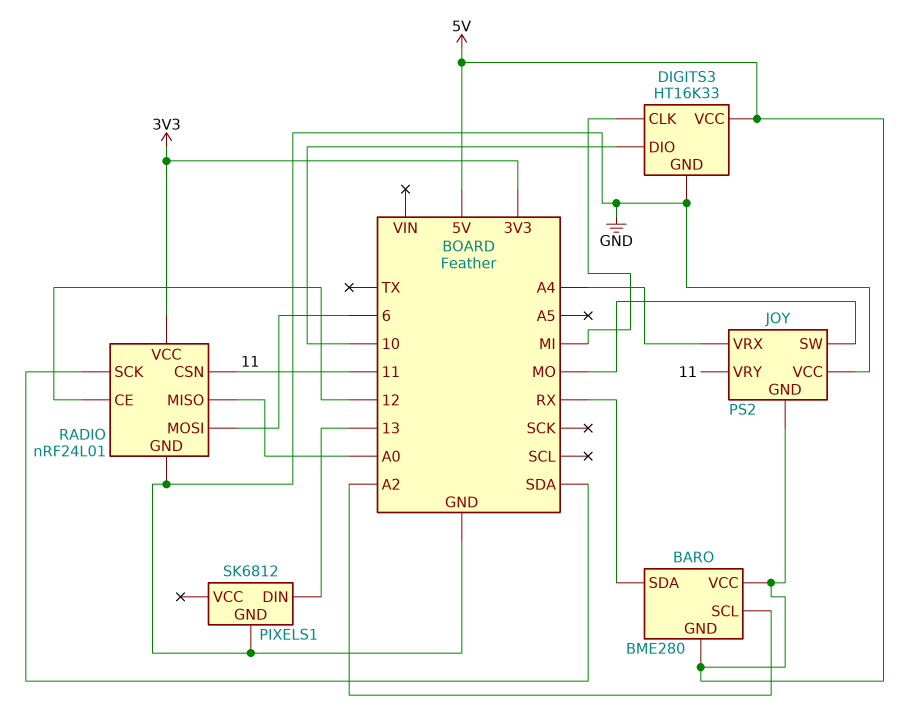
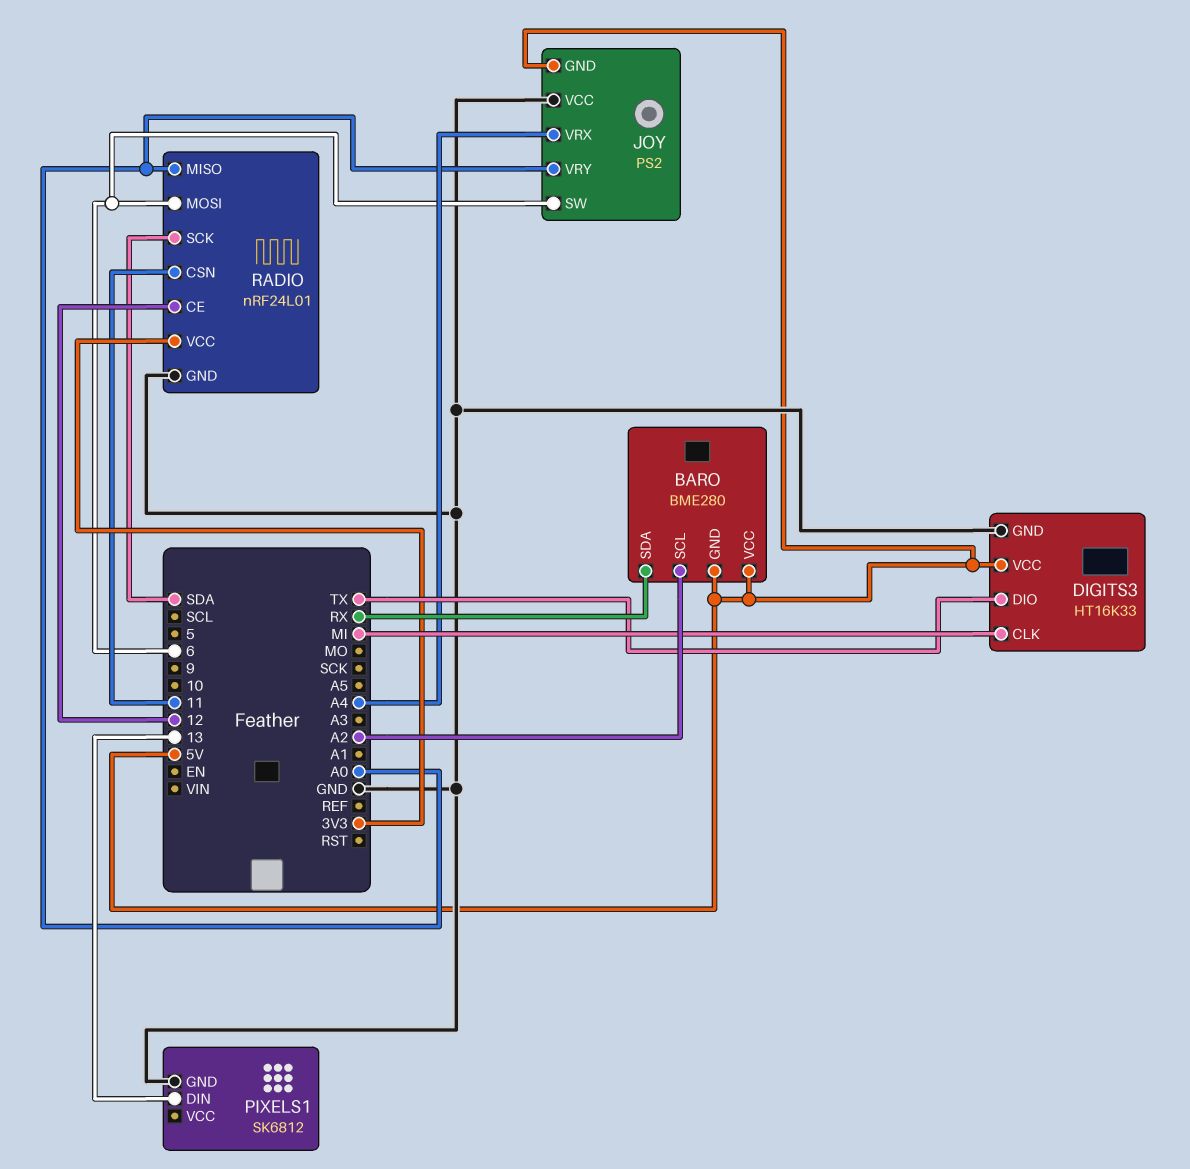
DIGITS3 pin DIO: 10 -> TX
JOY pin SW: MO -> 6
JOY pin VRY: 11 -> A0

